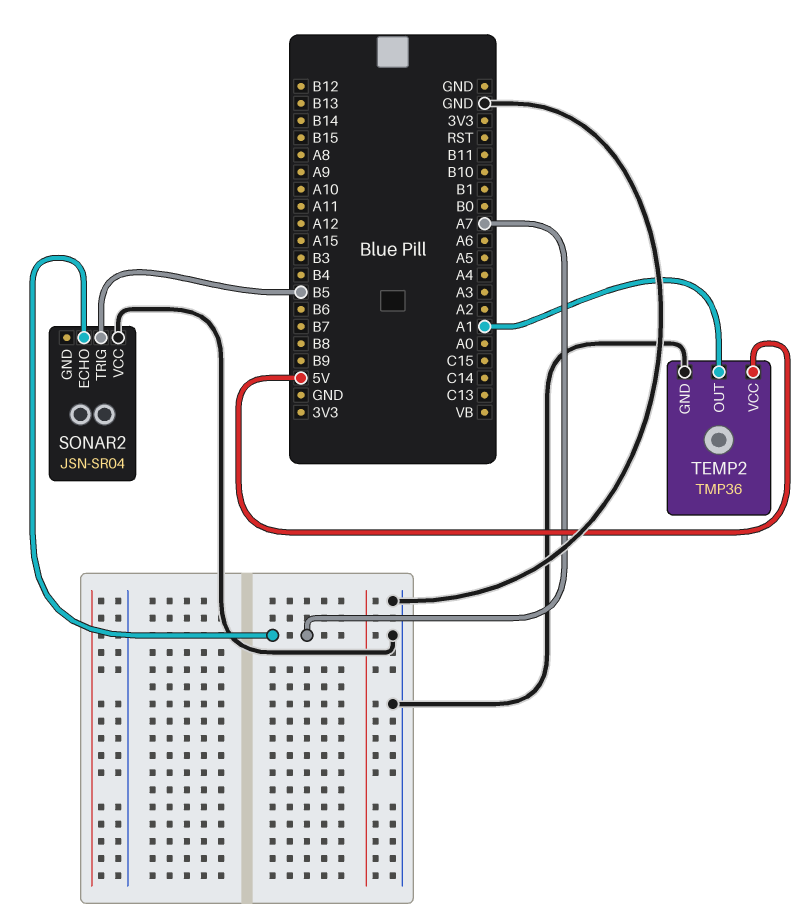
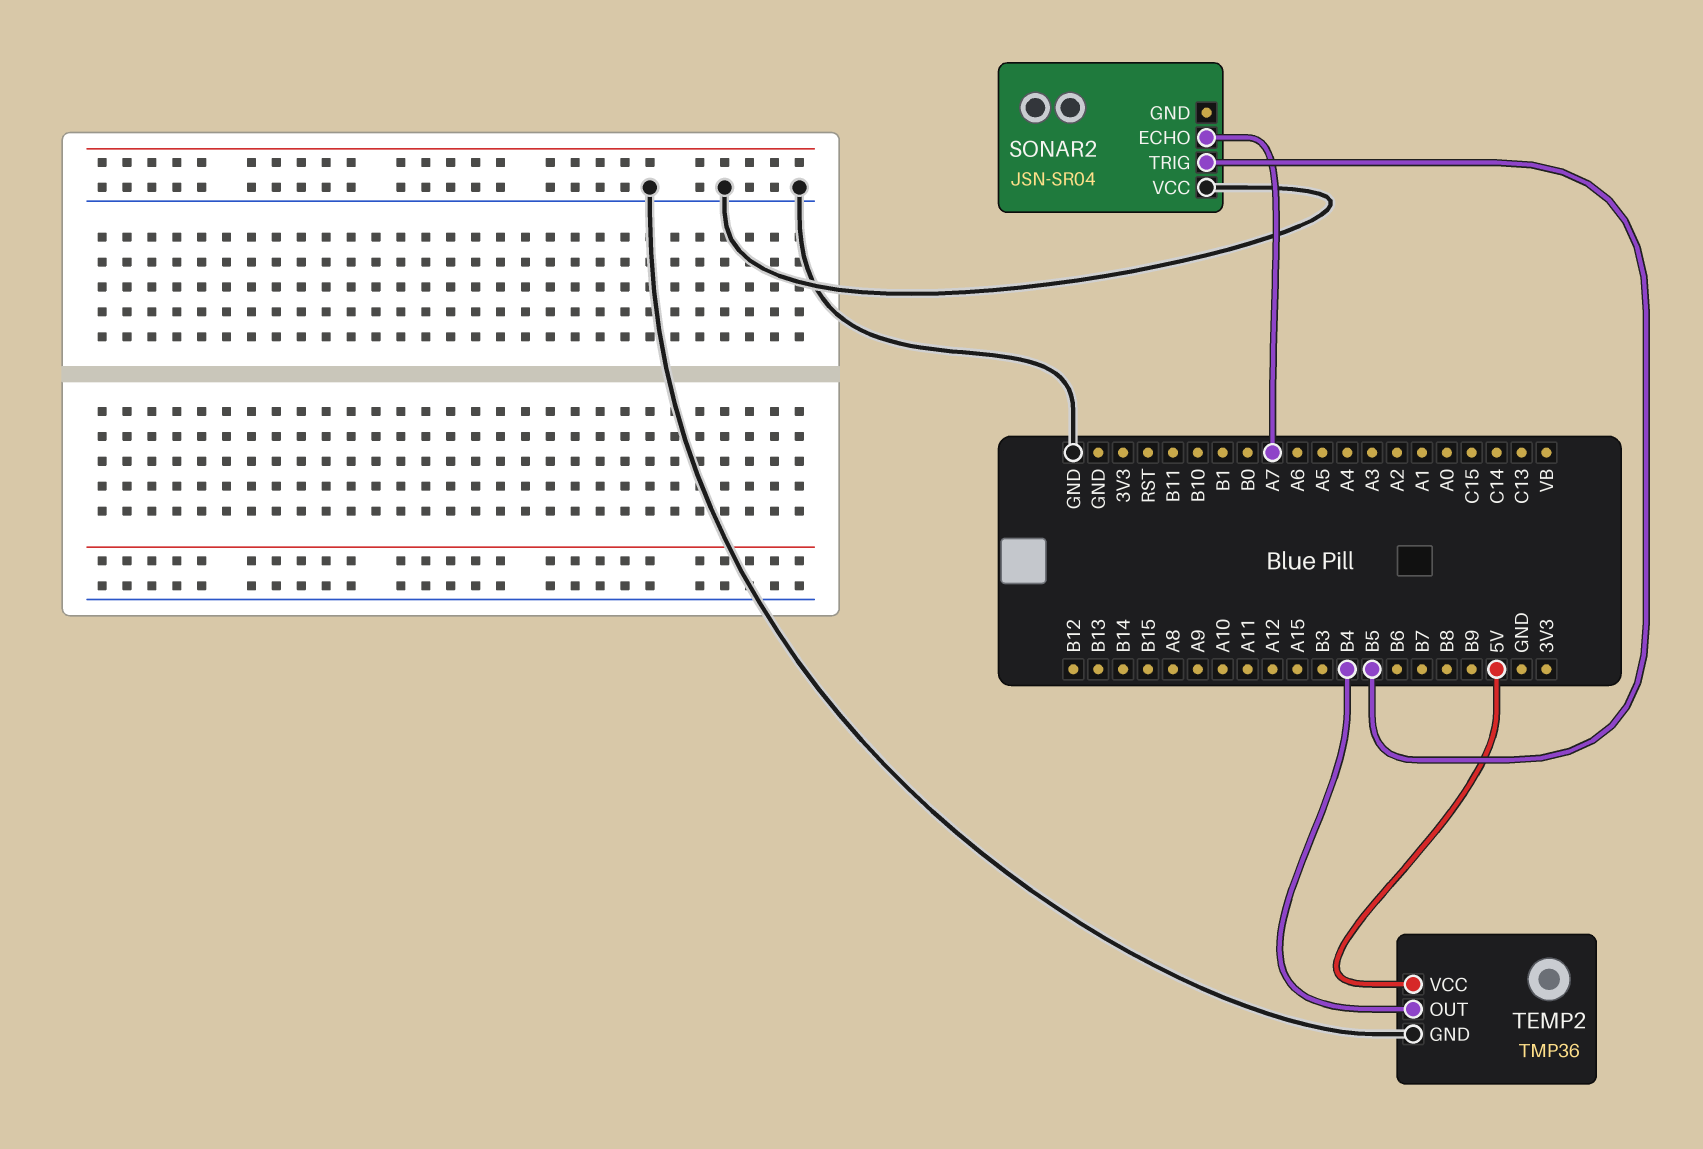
TEMP2 pin OUT: A1 -> B4

